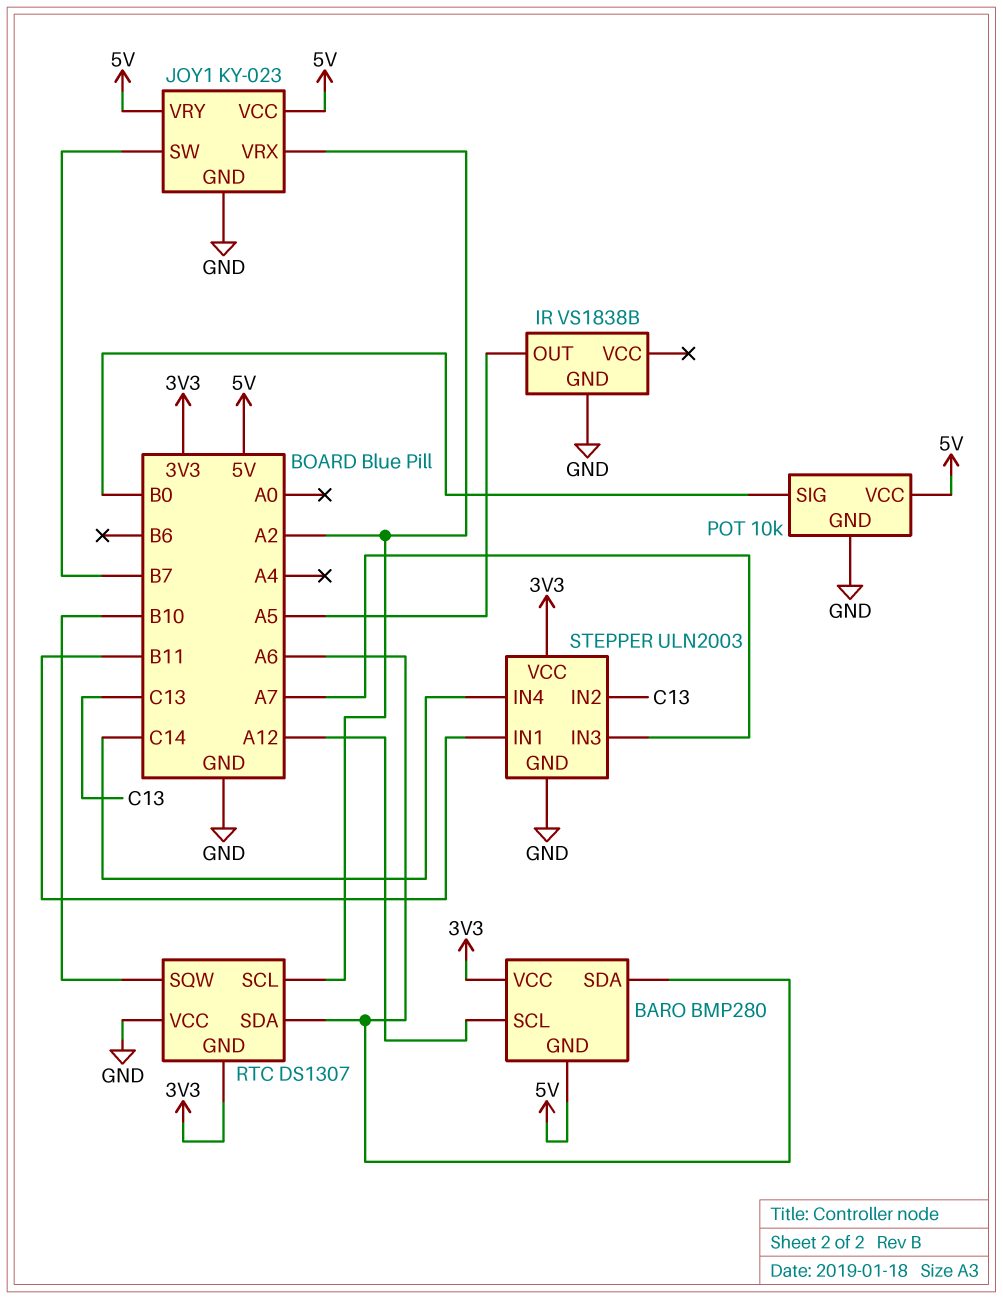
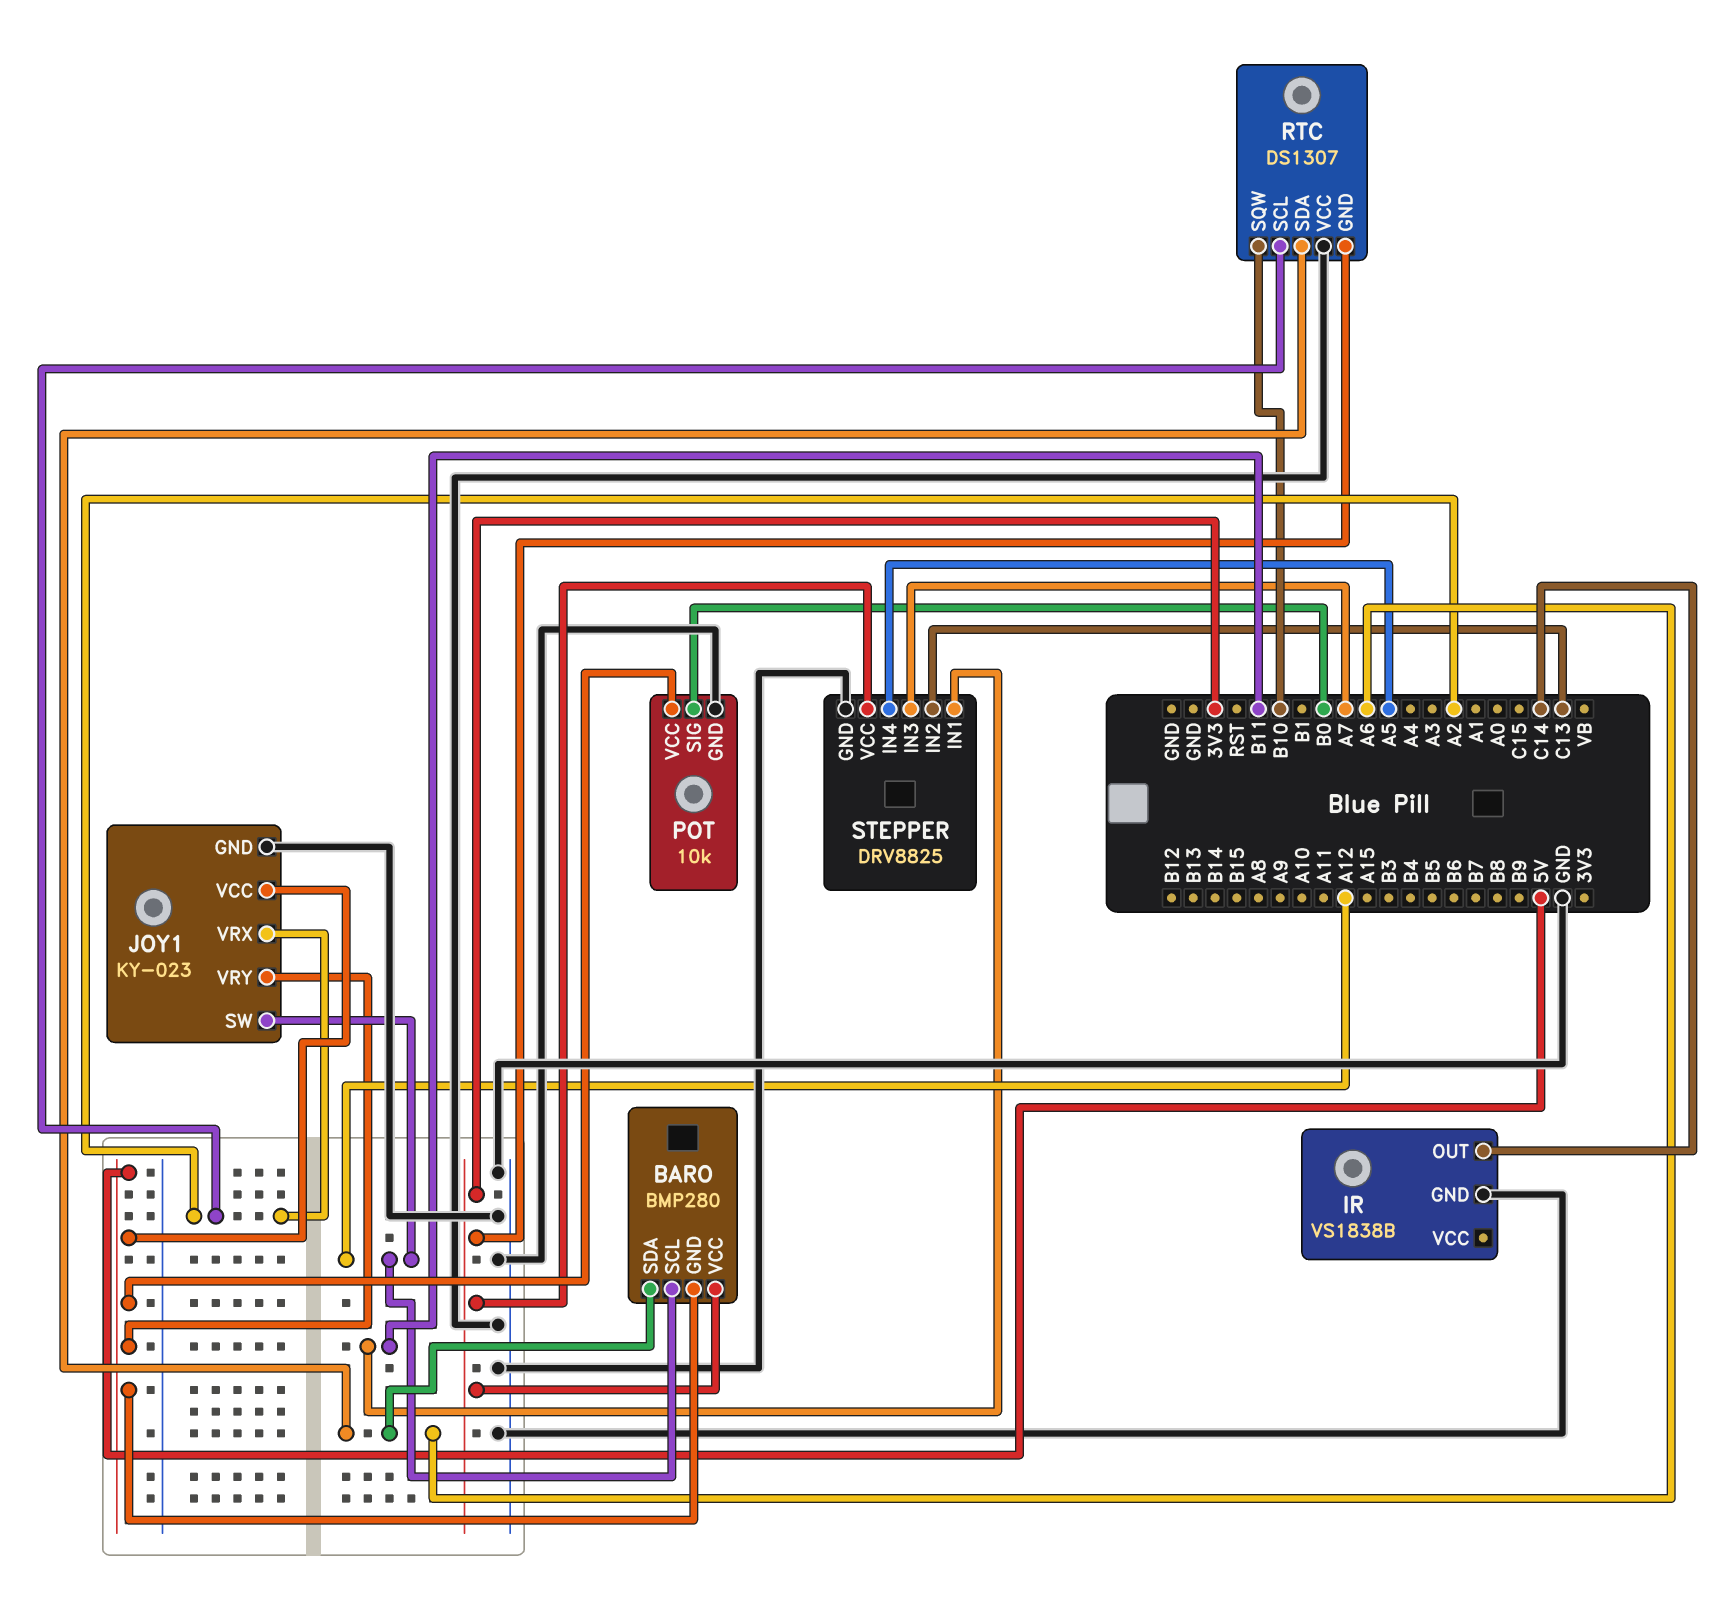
IR pin OUT: A5 -> C14
JOY1 pin SW: B7 -> A12
STEPPER: ULN2003 -> DRV8825
STEPPER pin IN4: C14 -> A5

